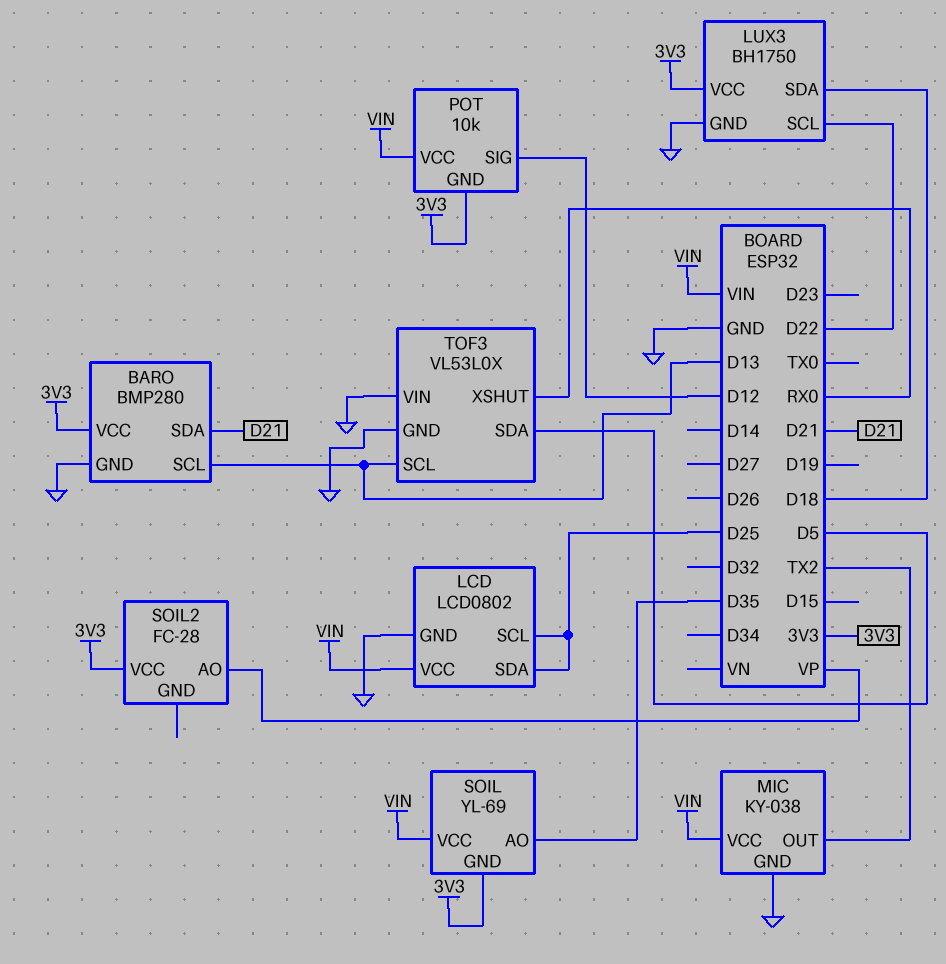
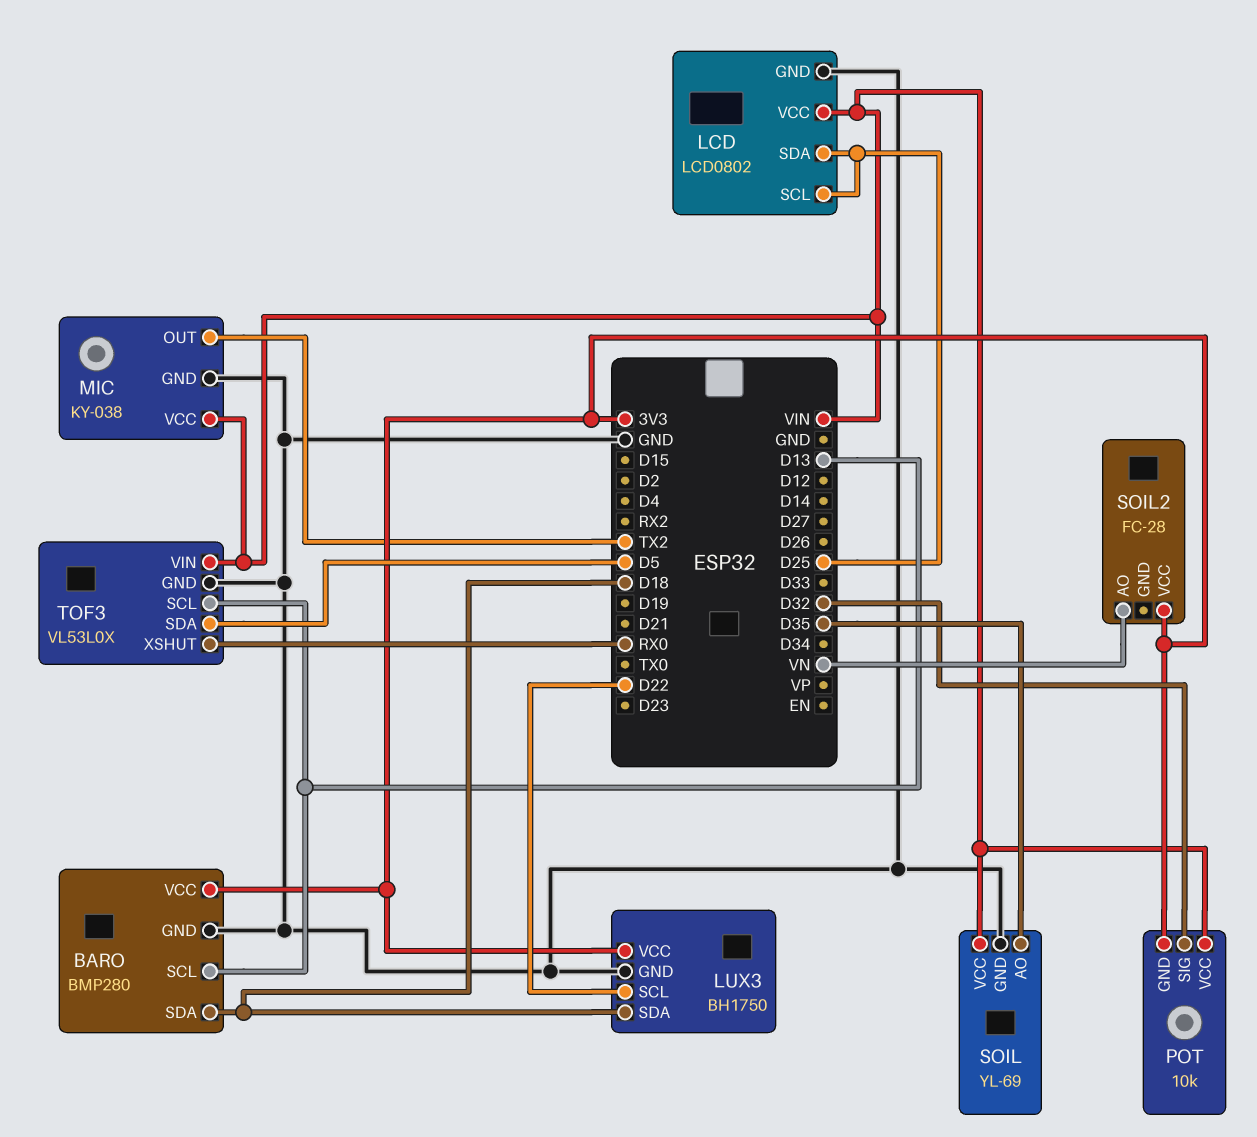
BARO pin SDA: D21 -> D18
POT pin SIG: D12 -> D32
SOIL pin GND: 3V3 -> GND
SOIL2 pin AO: VP -> VN
TOF3 pin VIN: GND -> VIN

